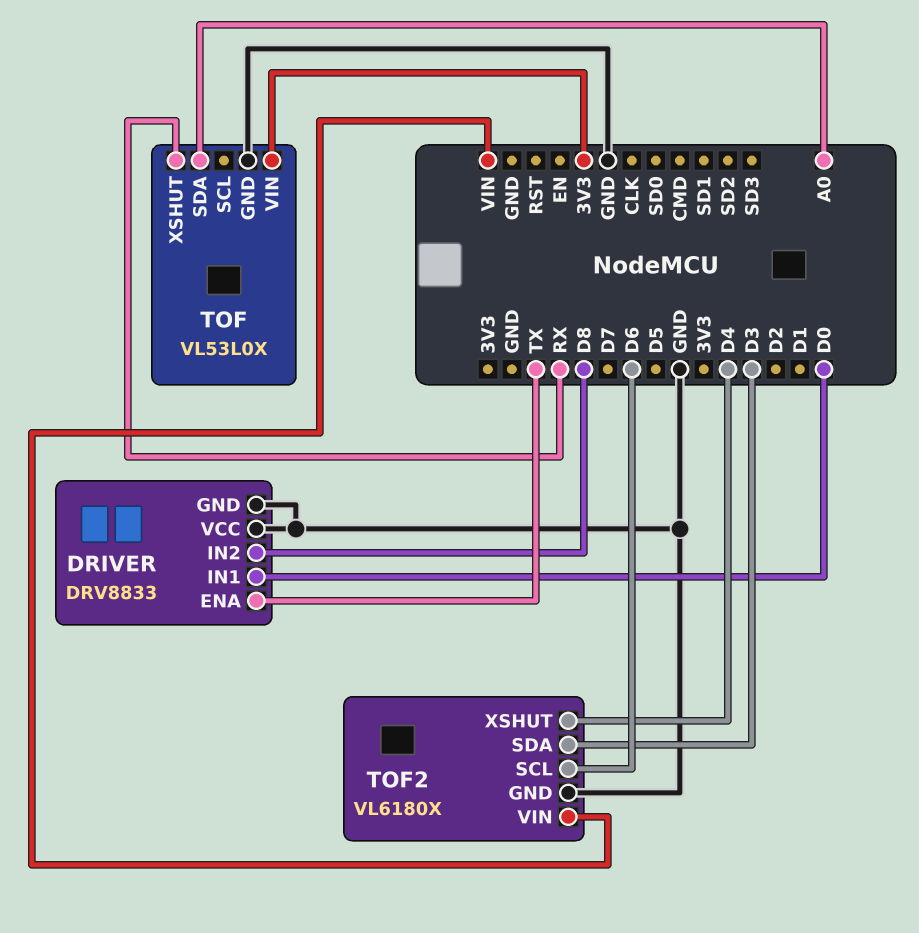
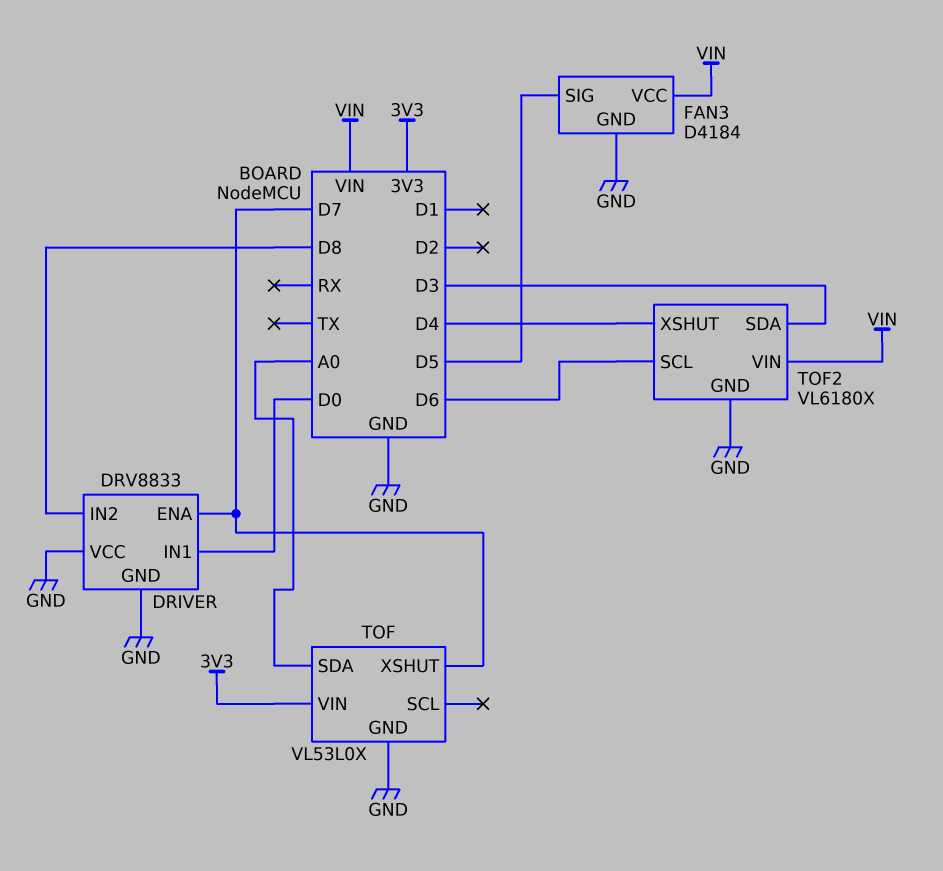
DRIVER pin ENA: TX -> D7
FAN3: none -> D4184
FAN3 pin GND: none -> GND
FAN3 pin SIG: none -> D5
FAN3 pin VCC: none -> VIN
TOF pin XSHUT: RX -> D7

